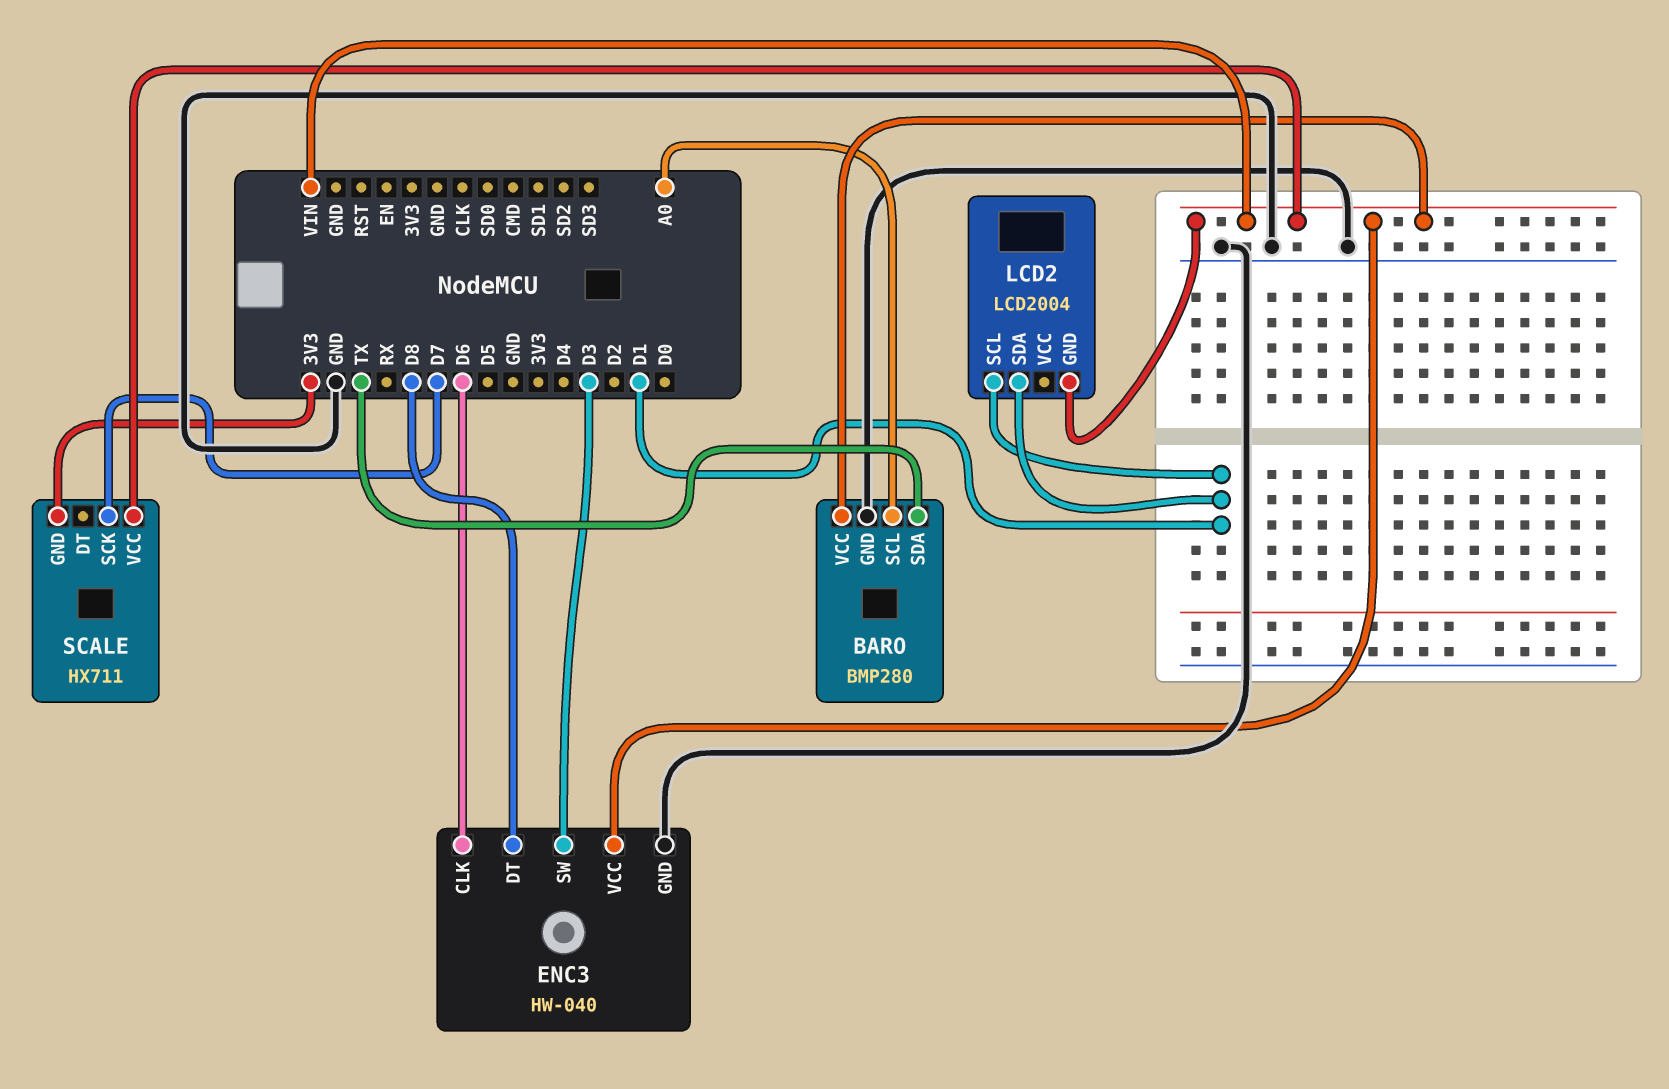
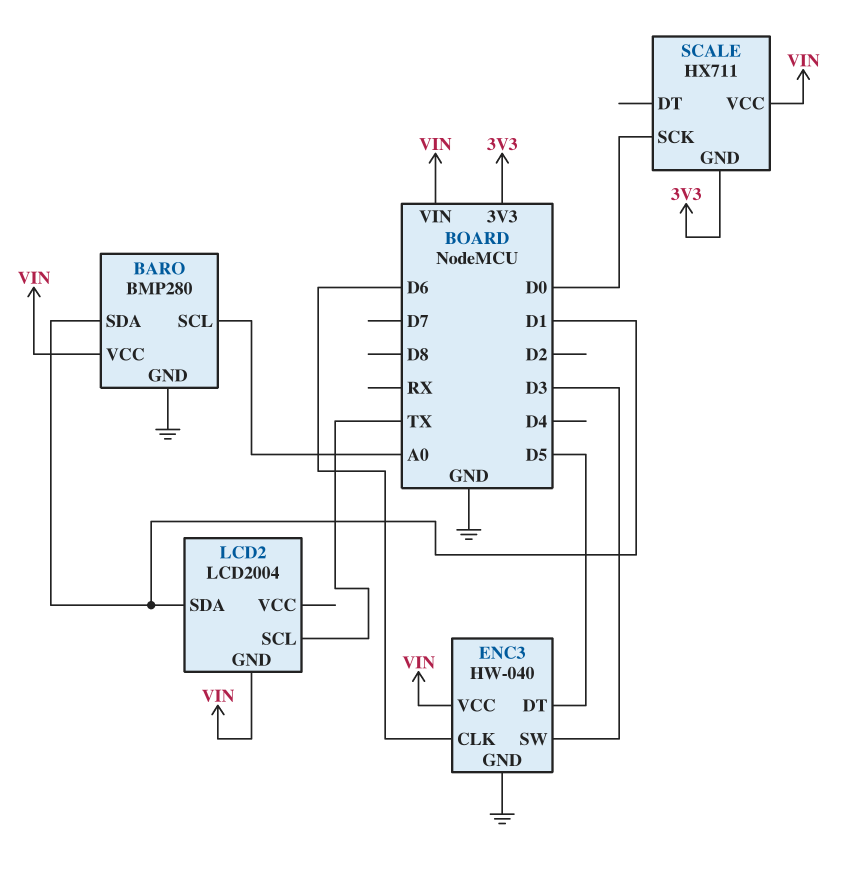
BARO pin SDA: TX -> D1
ENC3 pin DT: D8 -> D5
LCD2 pin SCL: D1 -> TX
SCALE pin SCK: D7 -> D0

